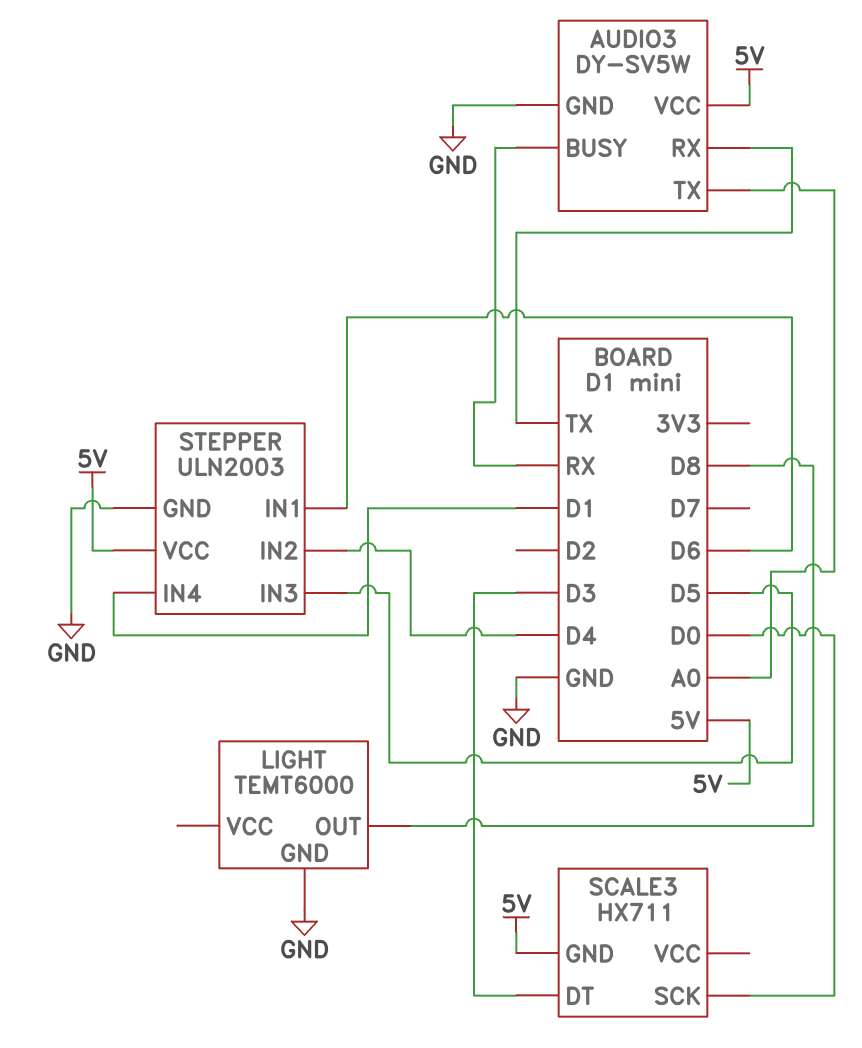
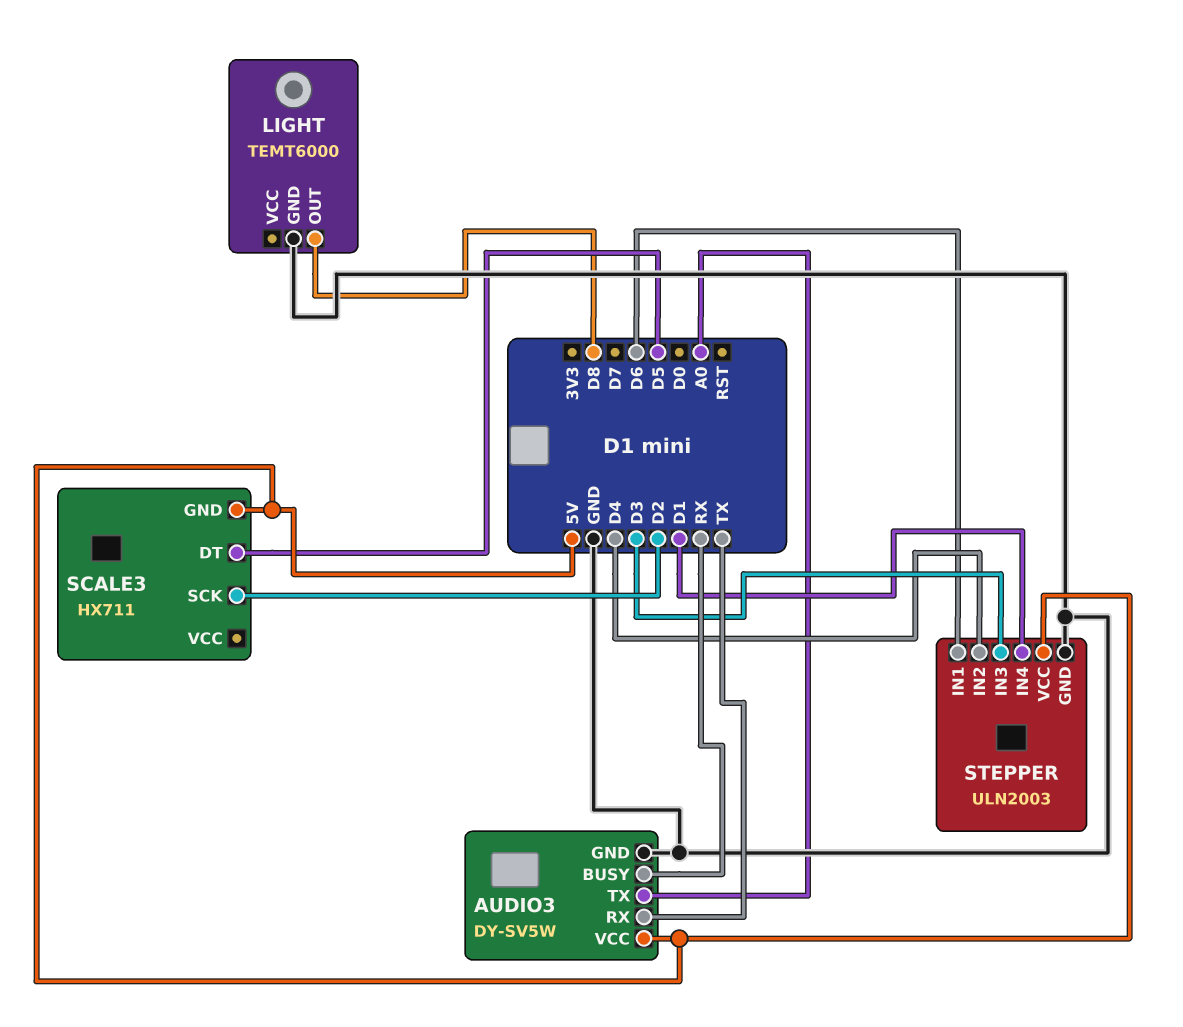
SCALE3 pin DT: D3 -> D5
SCALE3 pin SCK: D0 -> D2
STEPPER pin IN3: D5 -> D3

